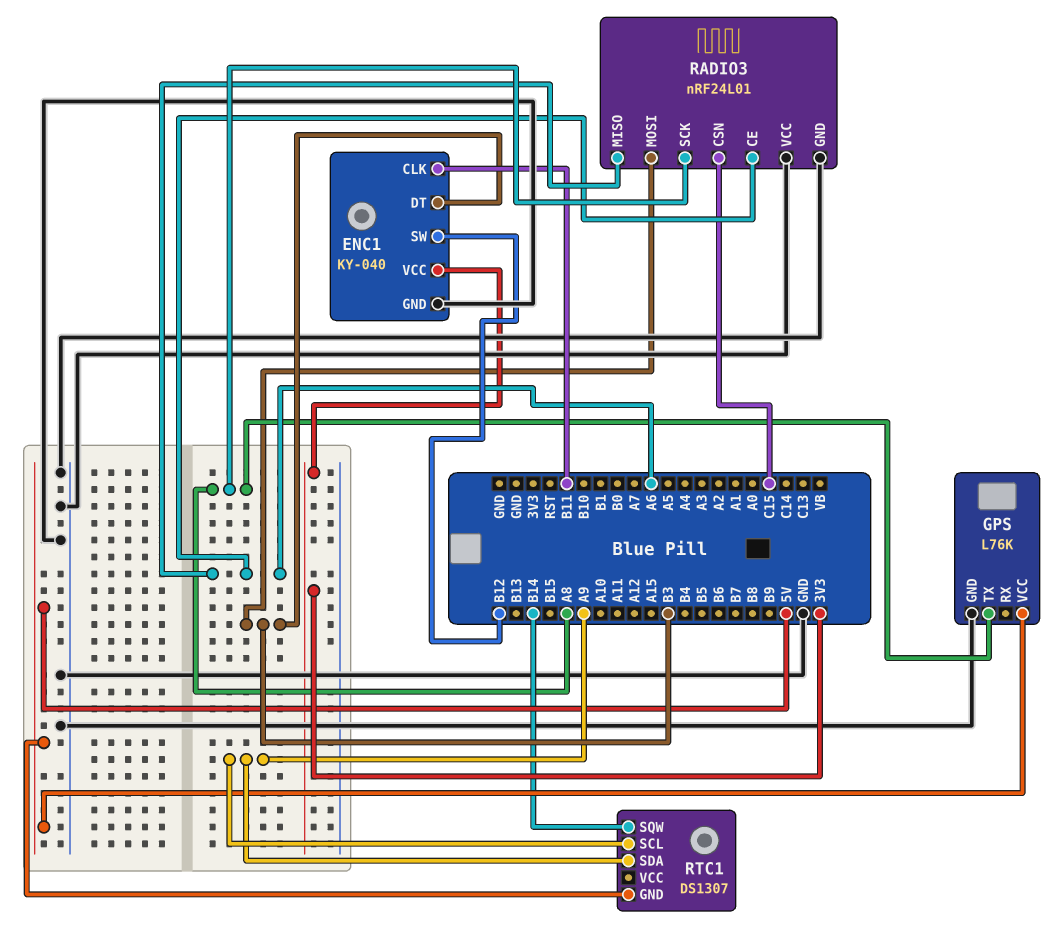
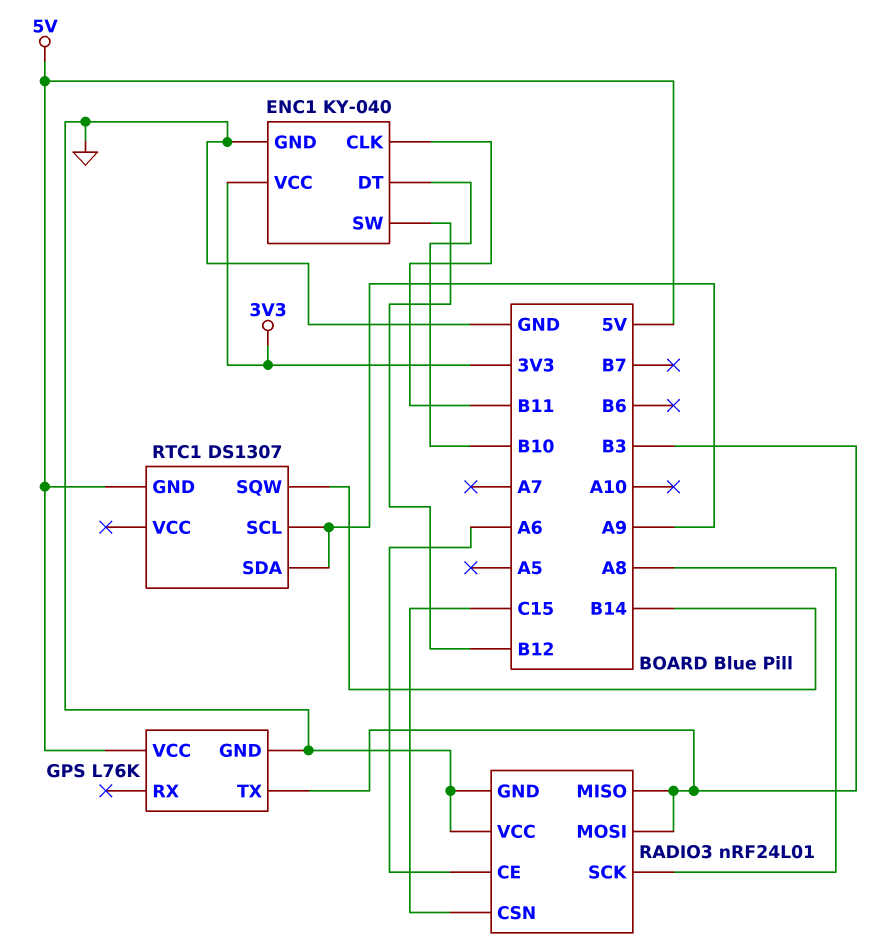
ENC1 pin DT: B3 -> B10
GPS pin TX: A8 -> B3
RADIO3 pin MISO: A6 -> B3

